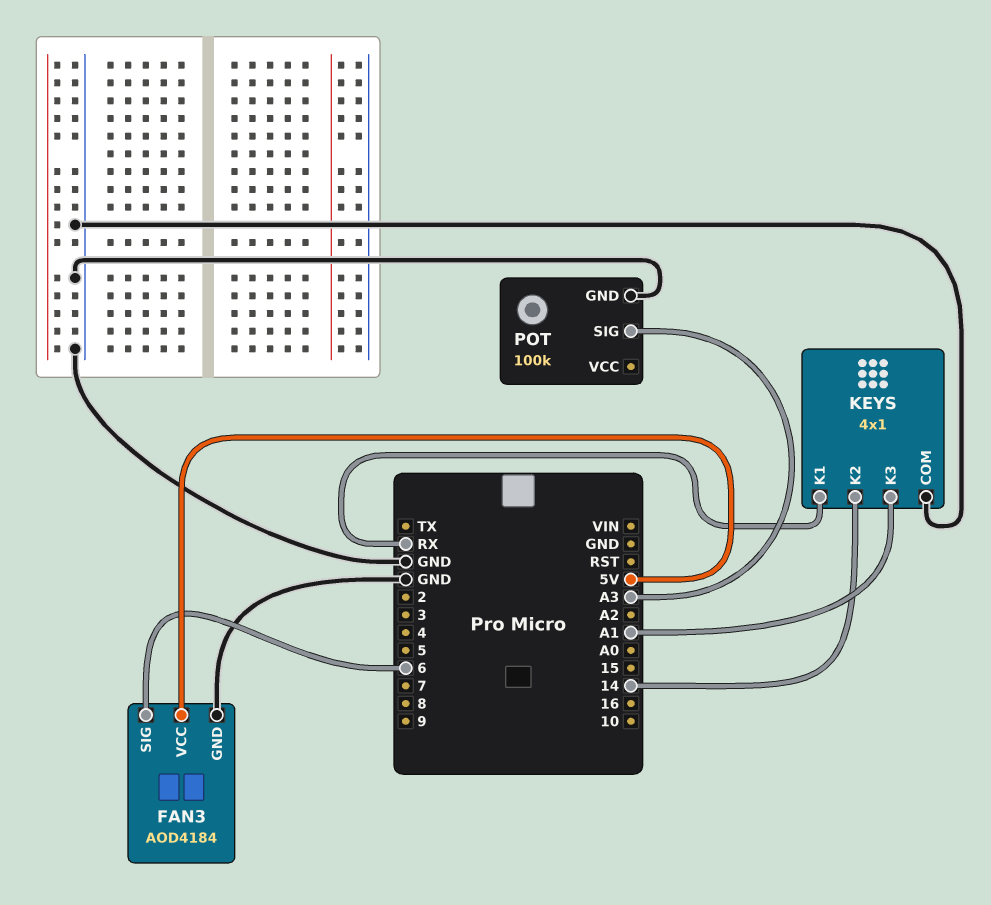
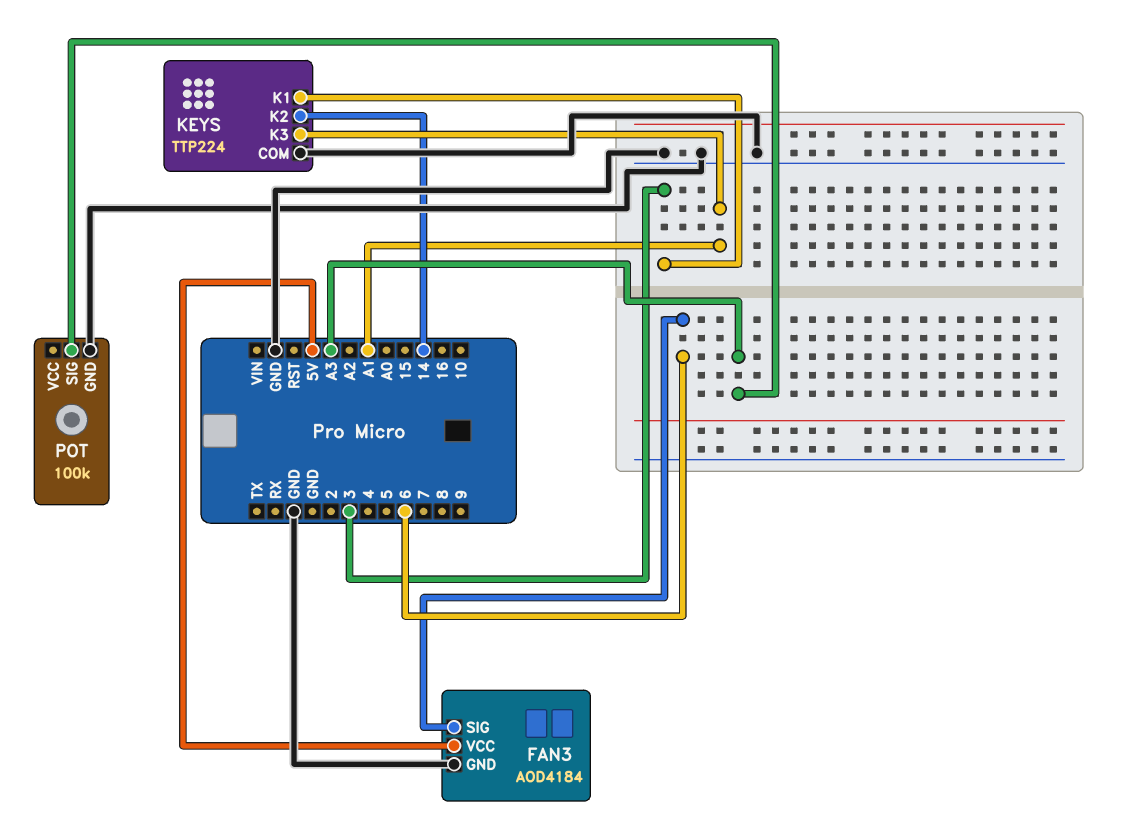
KEYS: 4x1 -> TTP224
KEYS pin K1: RX -> 3

